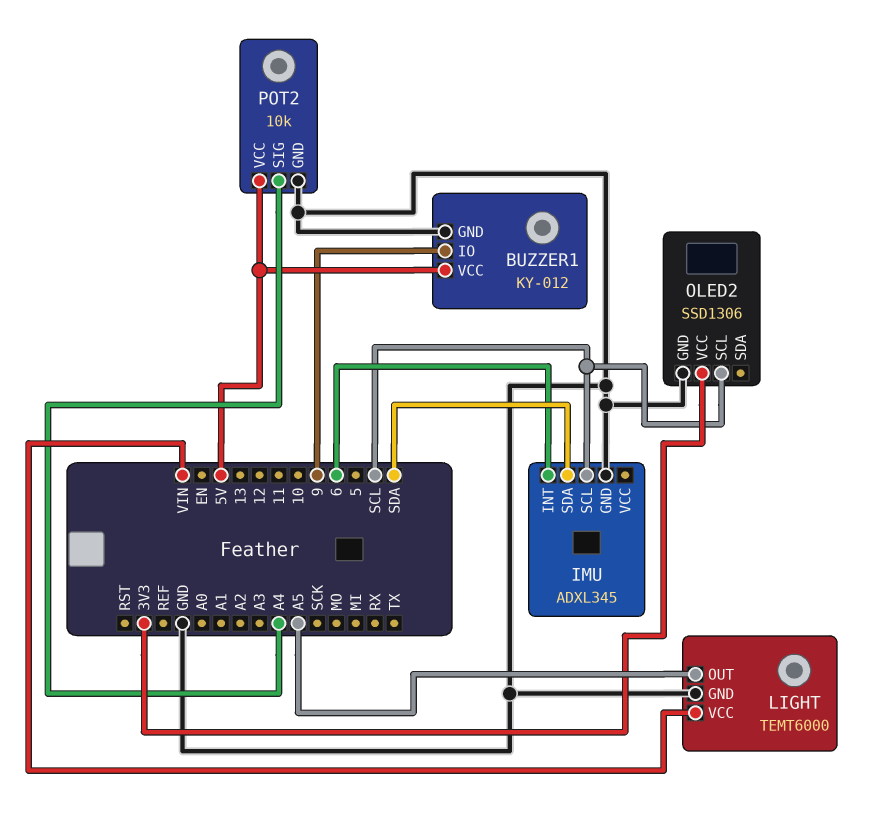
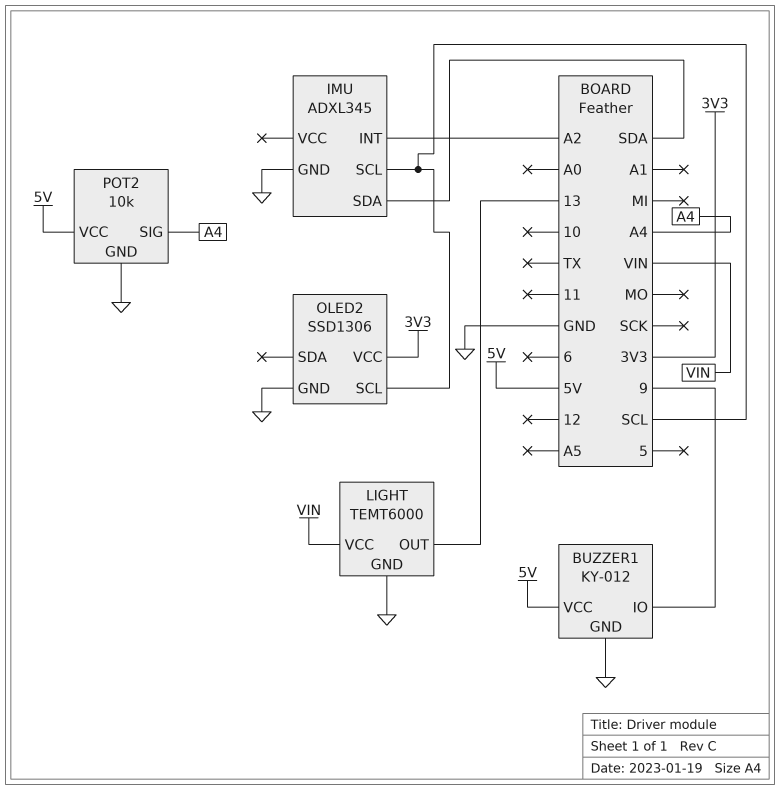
IMU pin INT: 6 -> A2
LIGHT pin OUT: A5 -> 13

